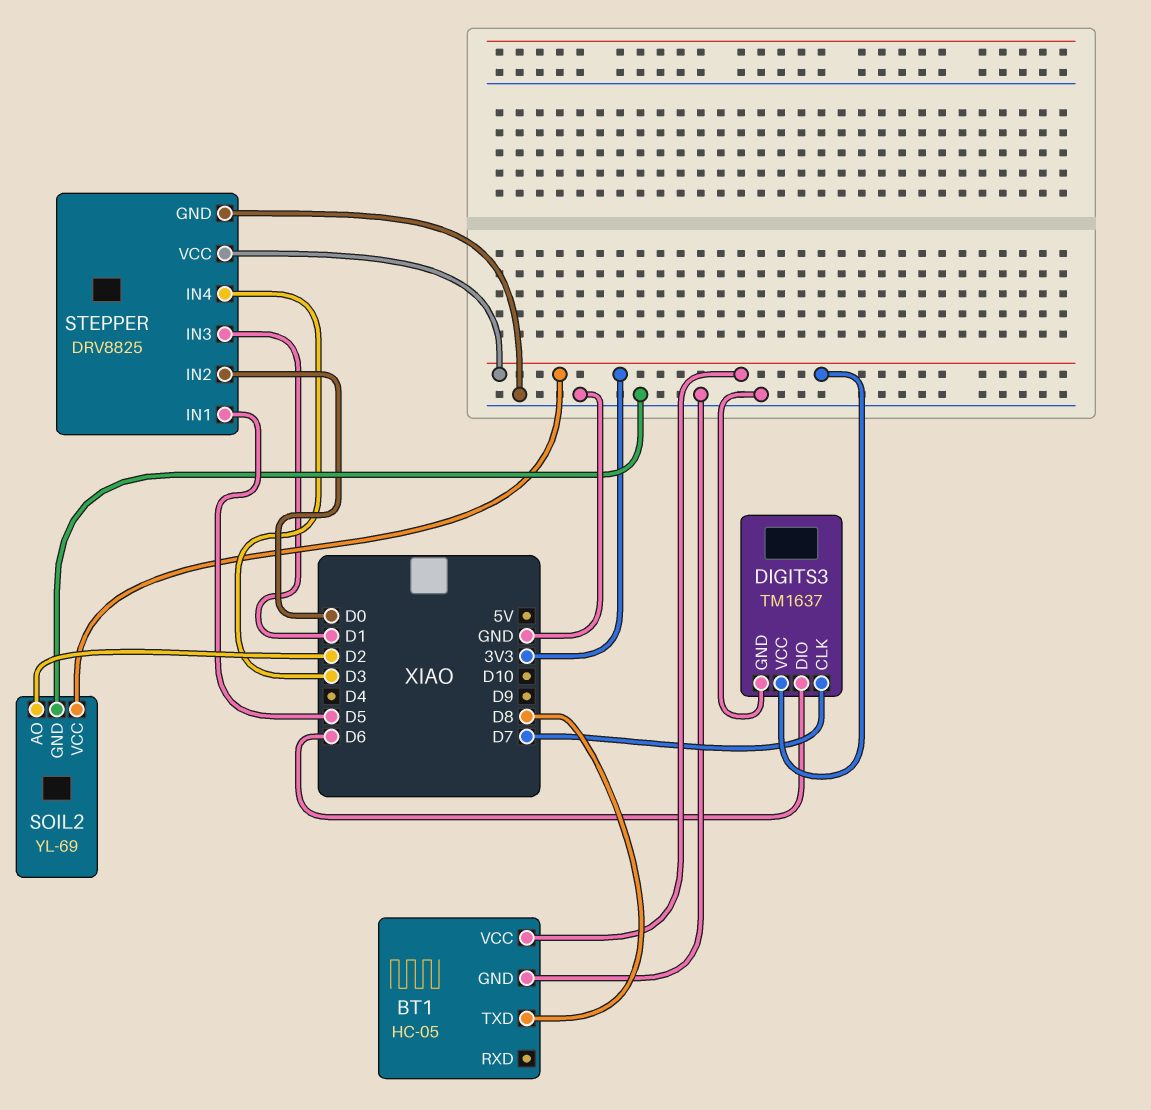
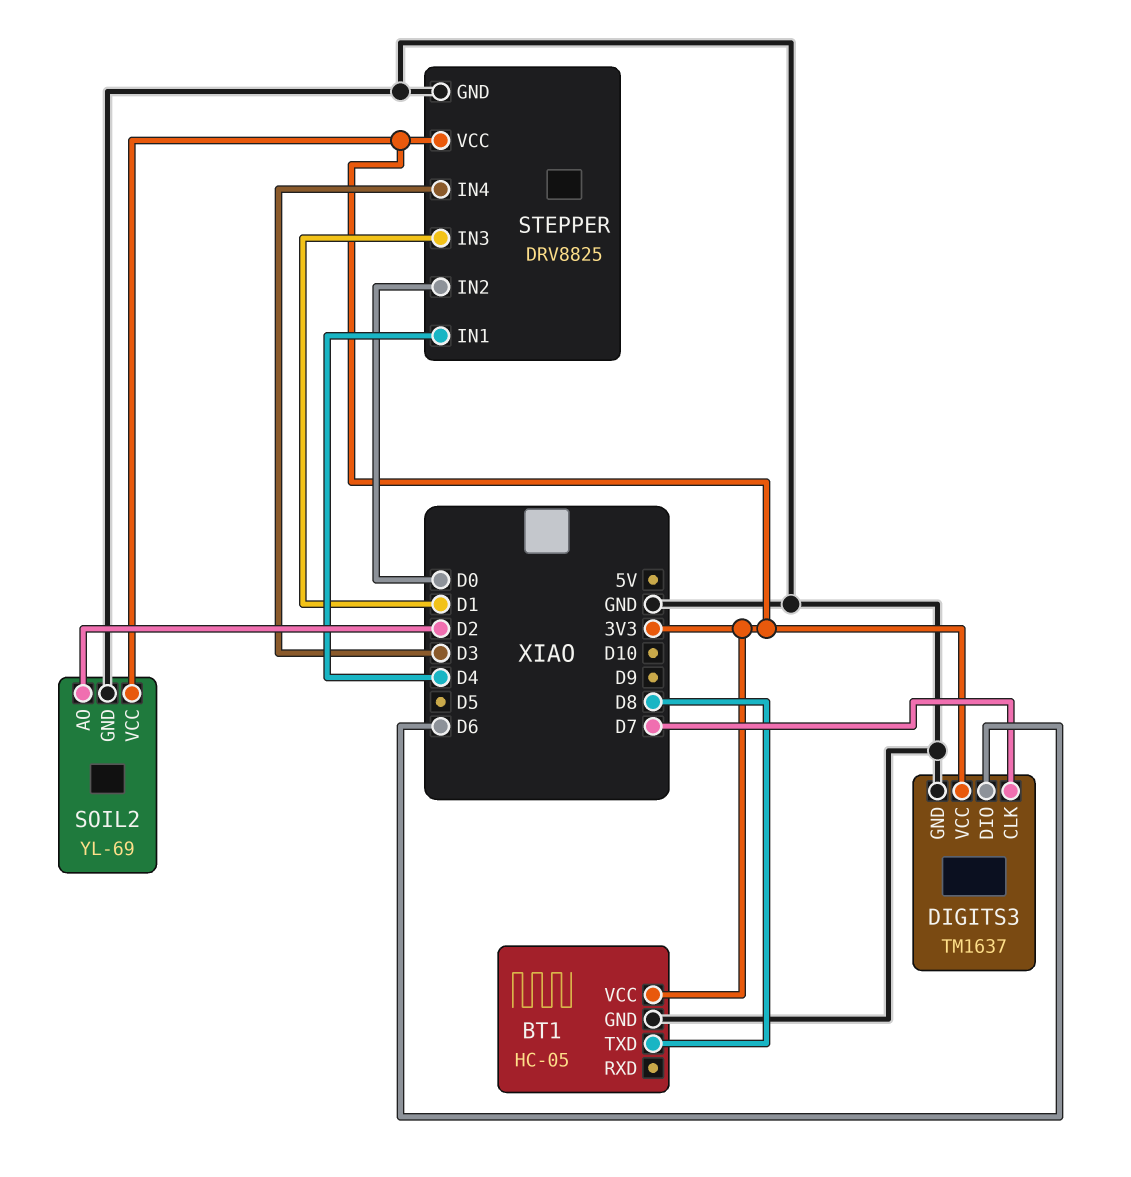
STEPPER pin IN1: D5 -> D4

